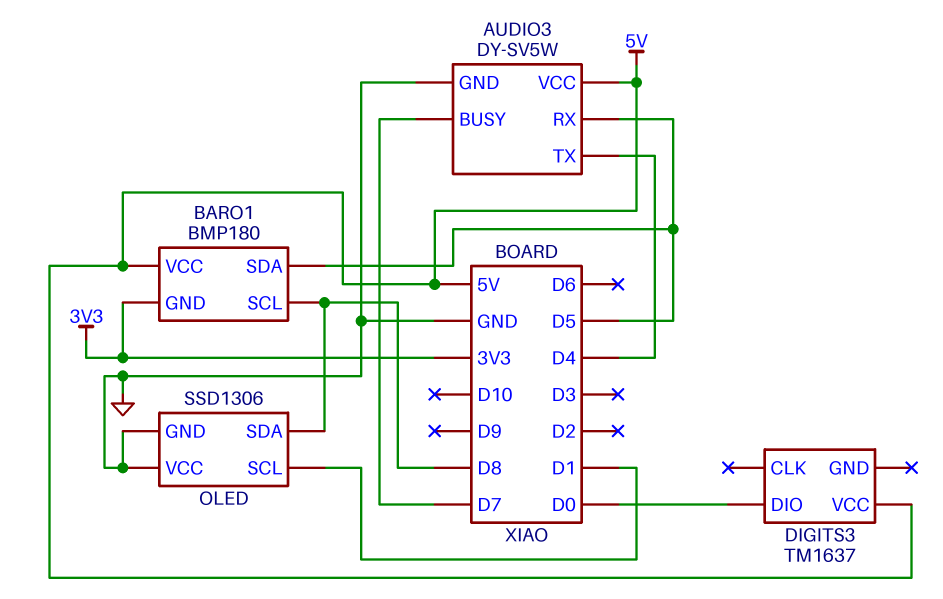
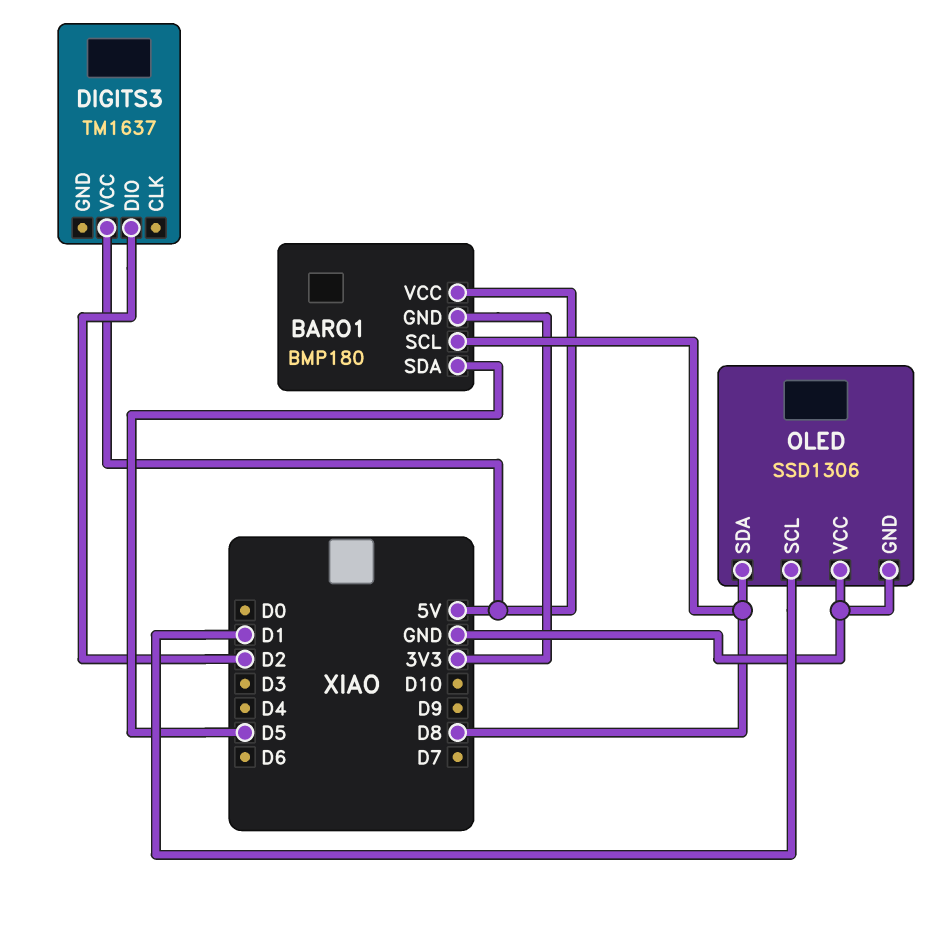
AUDIO3: DY-SV5W -> none
AUDIO3 pin BUSY: D7 -> none
AUDIO3 pin GND: GND -> none
AUDIO3 pin RX: D5 -> none
AUDIO3 pin TX: D4 -> none
AUDIO3 pin VCC: 5V -> none
DIGITS3 pin DIO: D0 -> D2

